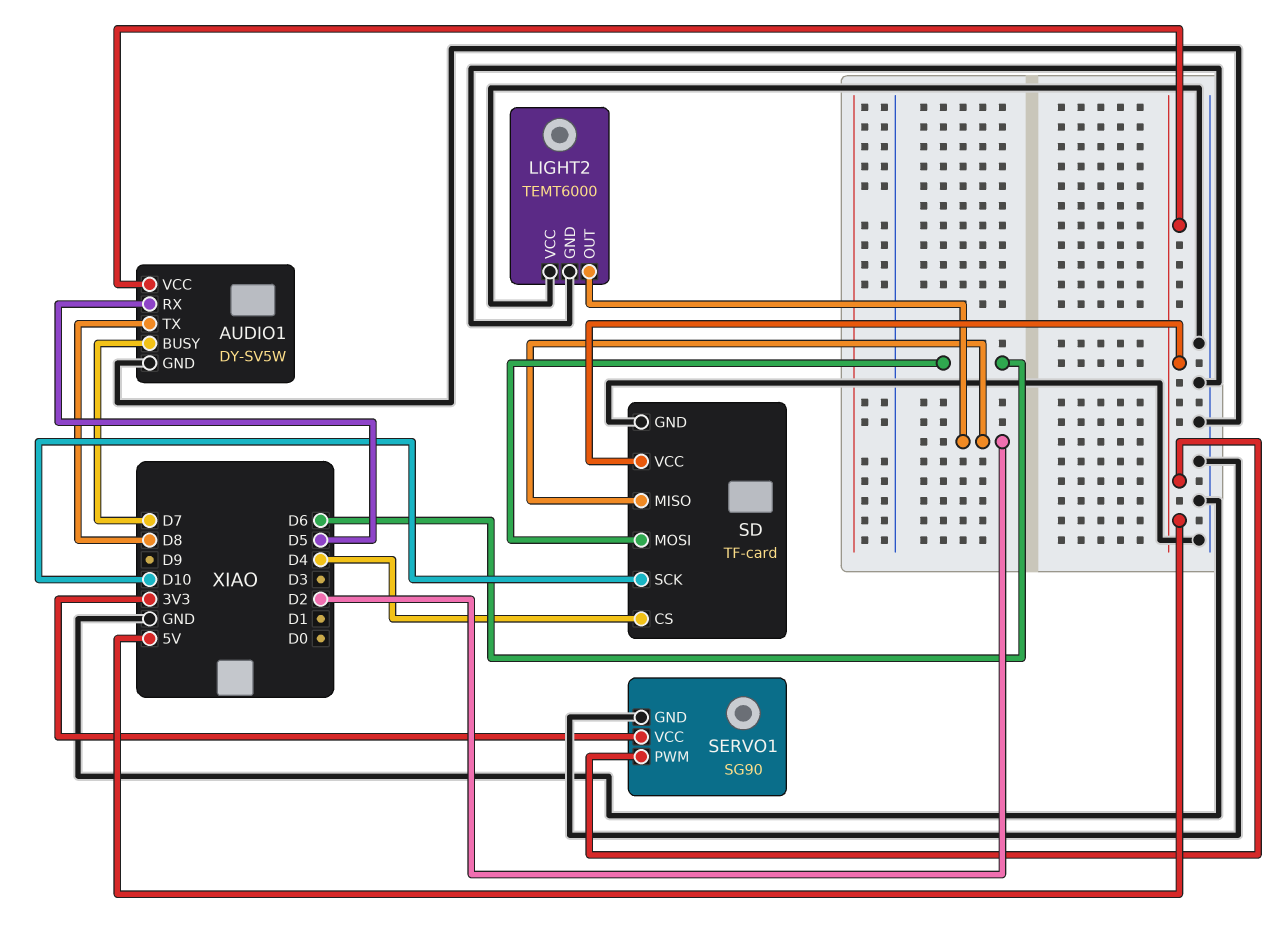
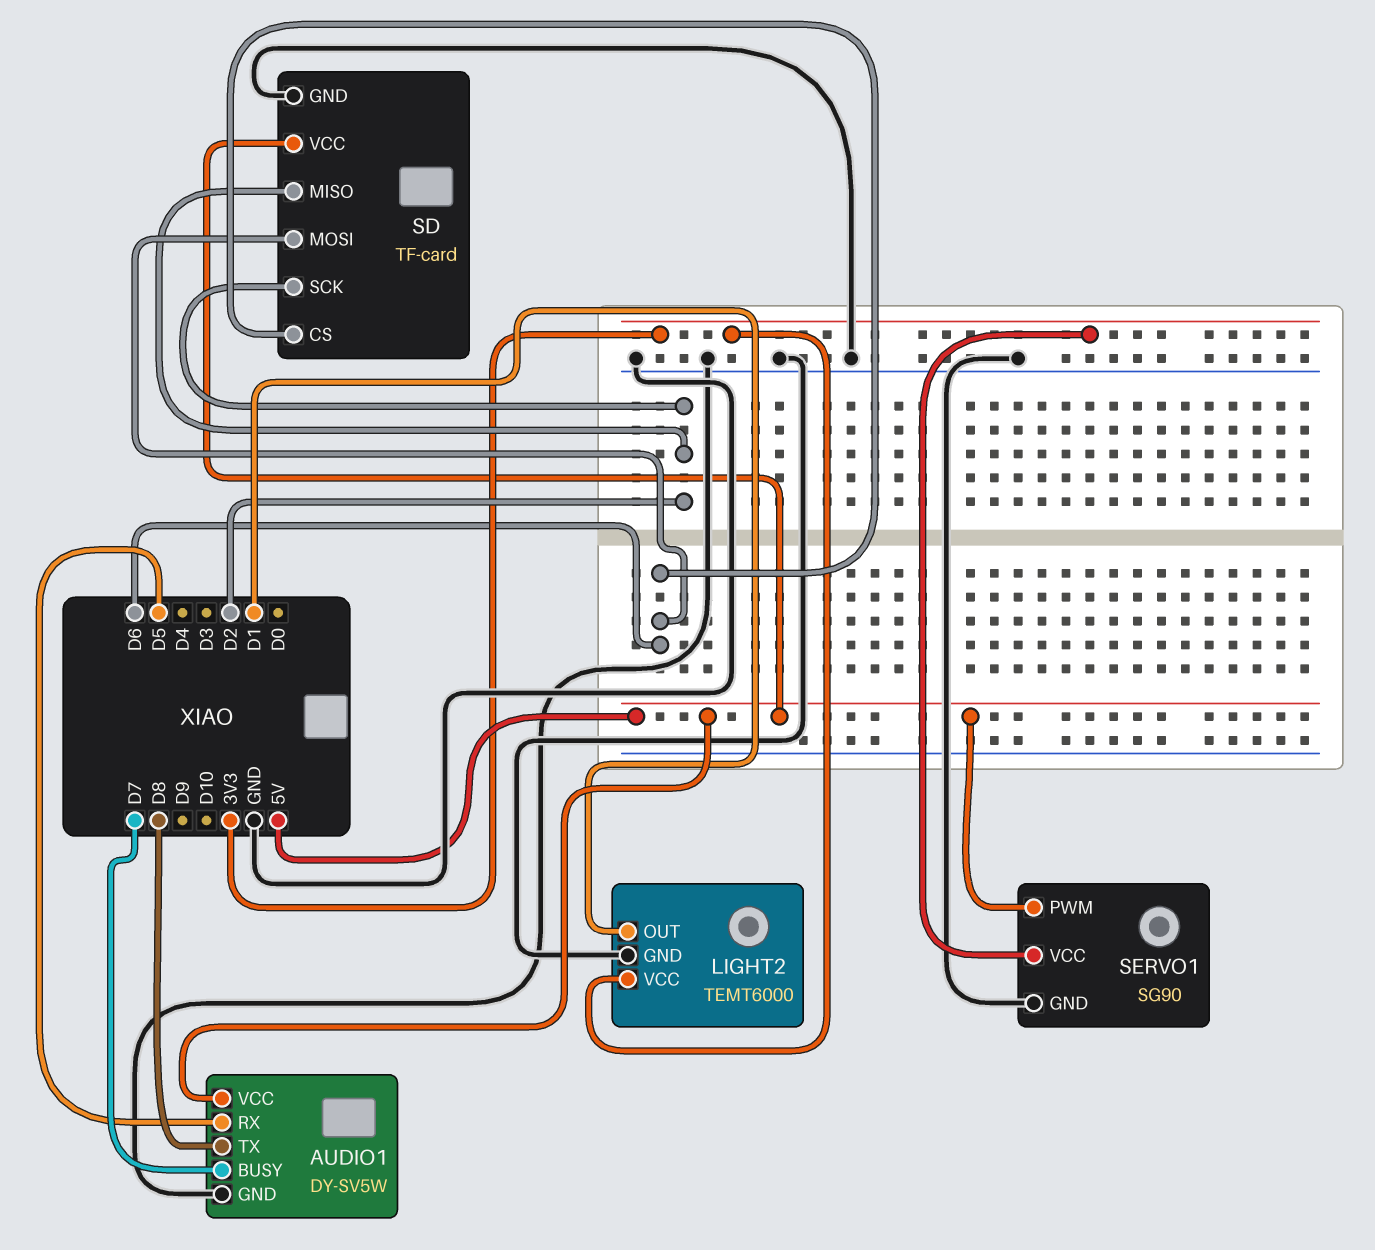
LIGHT2 pin OUT: D2 -> D1
LIGHT2 pin VCC: GND -> 3V3
SD pin CS: D4 -> D6
SD pin SCK: D10 -> D2

